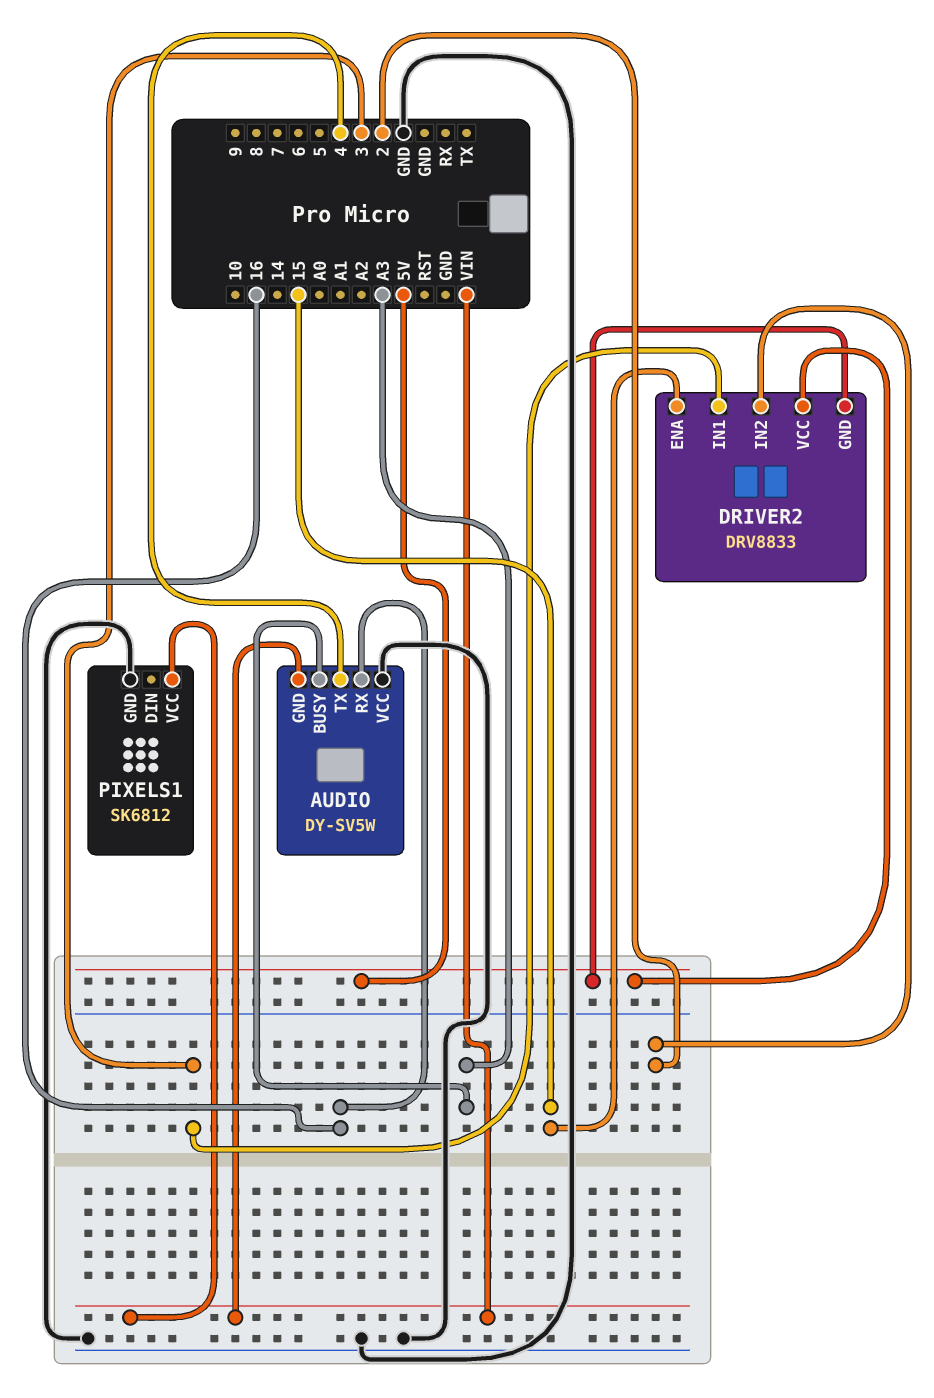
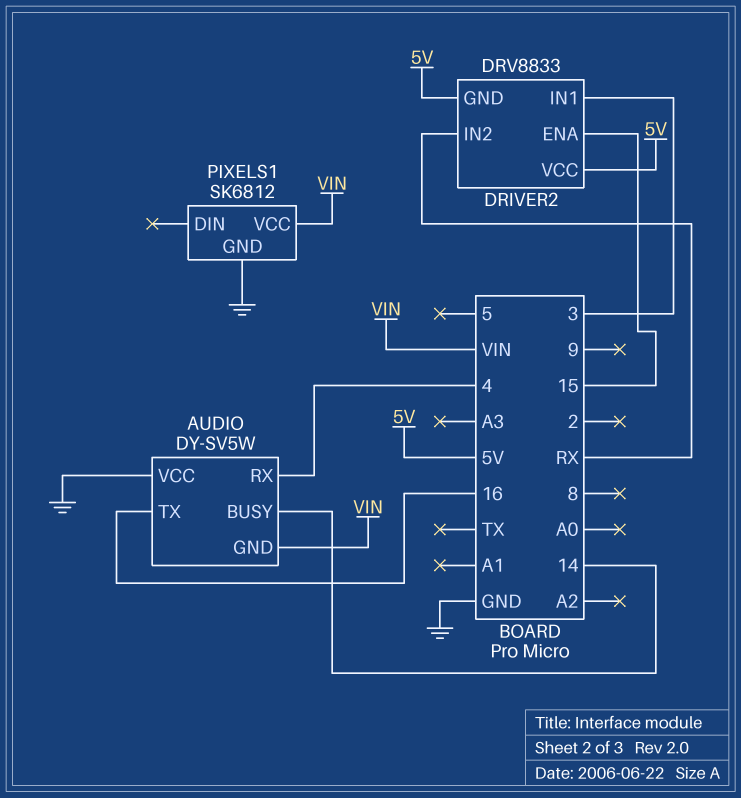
AUDIO pin BUSY: A3 -> 14
AUDIO pin RX: 16 -> 4
AUDIO pin TX: 4 -> 16
DRIVER2 pin IN2: 2 -> RX

